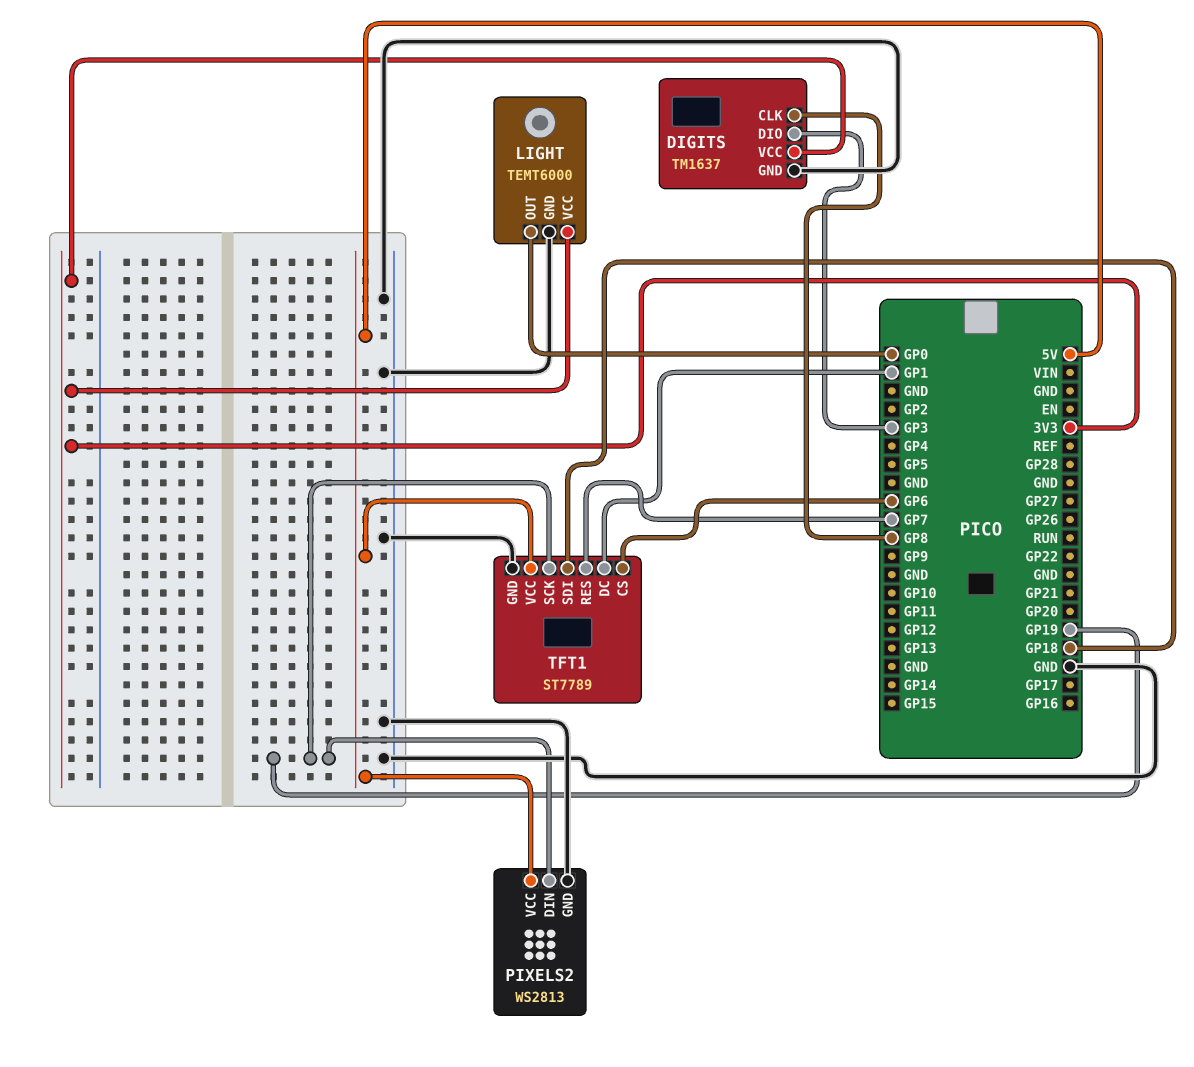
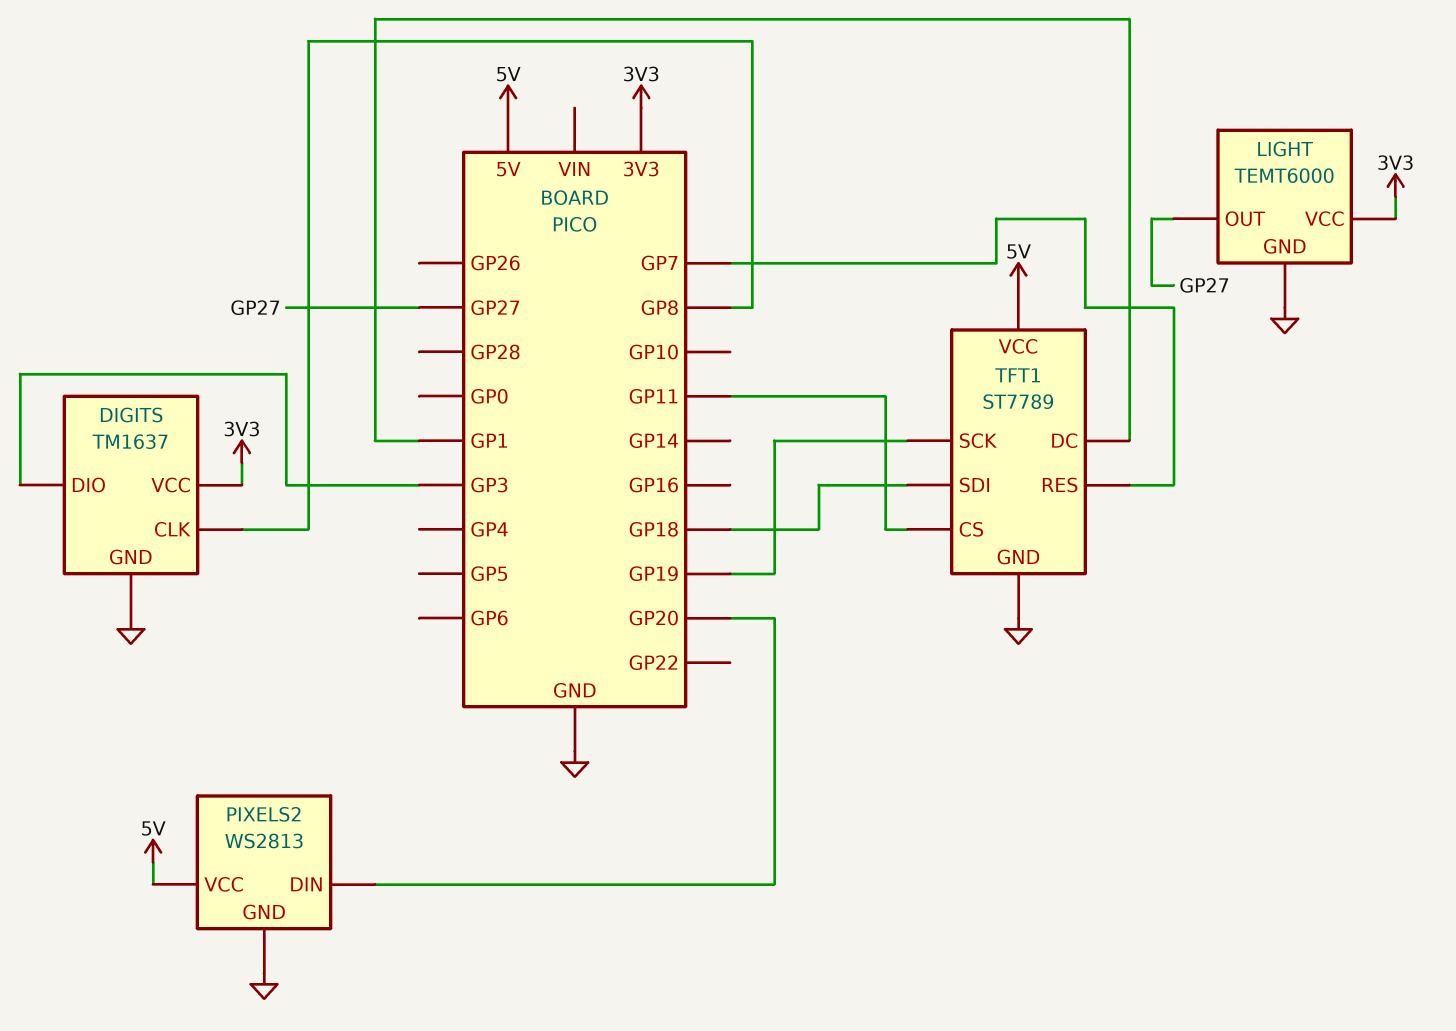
LIGHT pin OUT: GP0 -> GP27
PIXELS2 pin DIN: GP19 -> GP20
TFT1 pin CS: GP6 -> GP11

